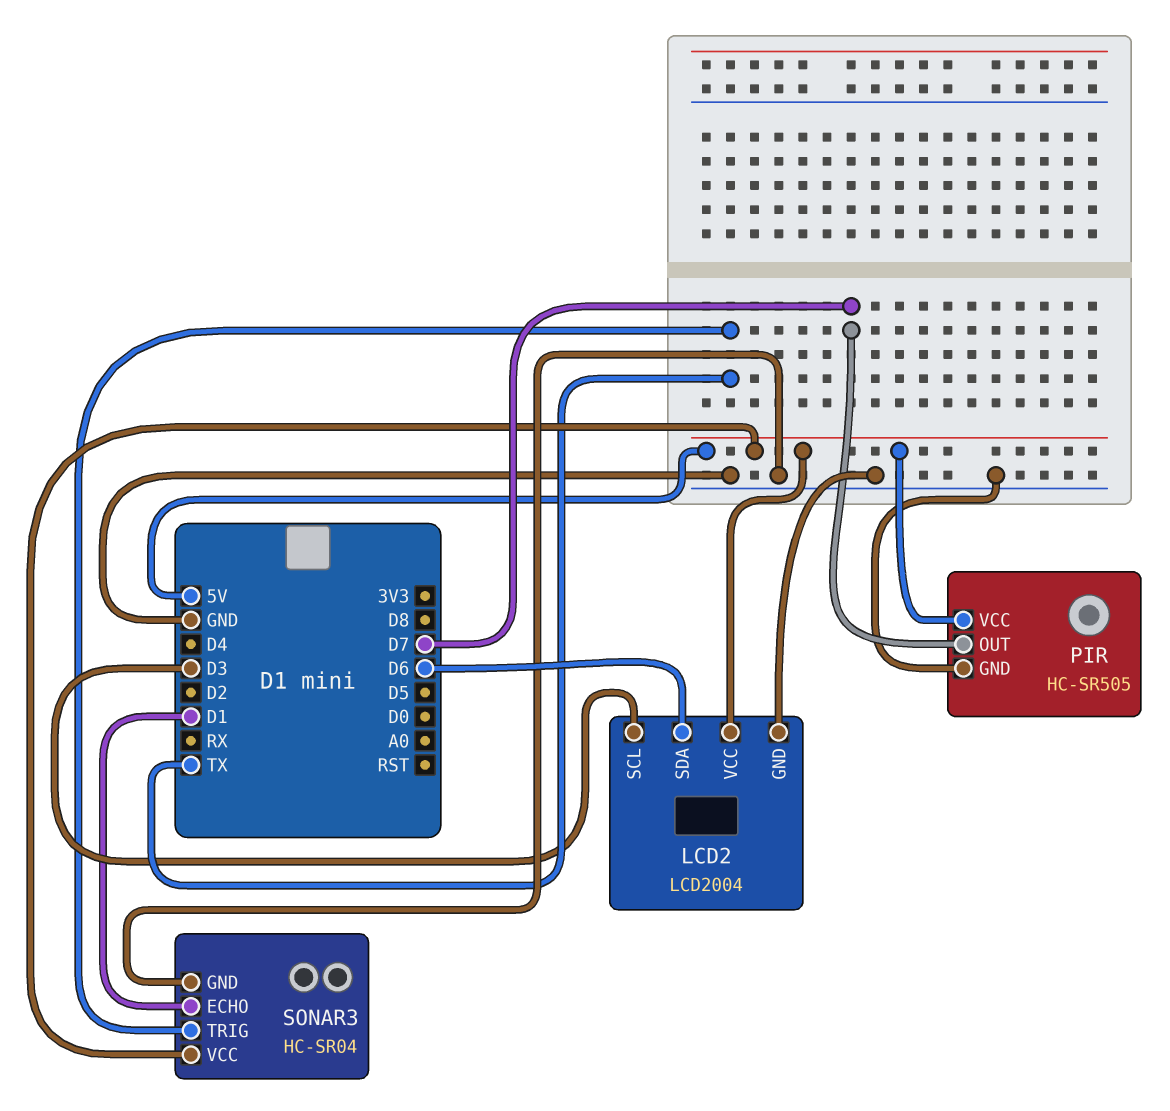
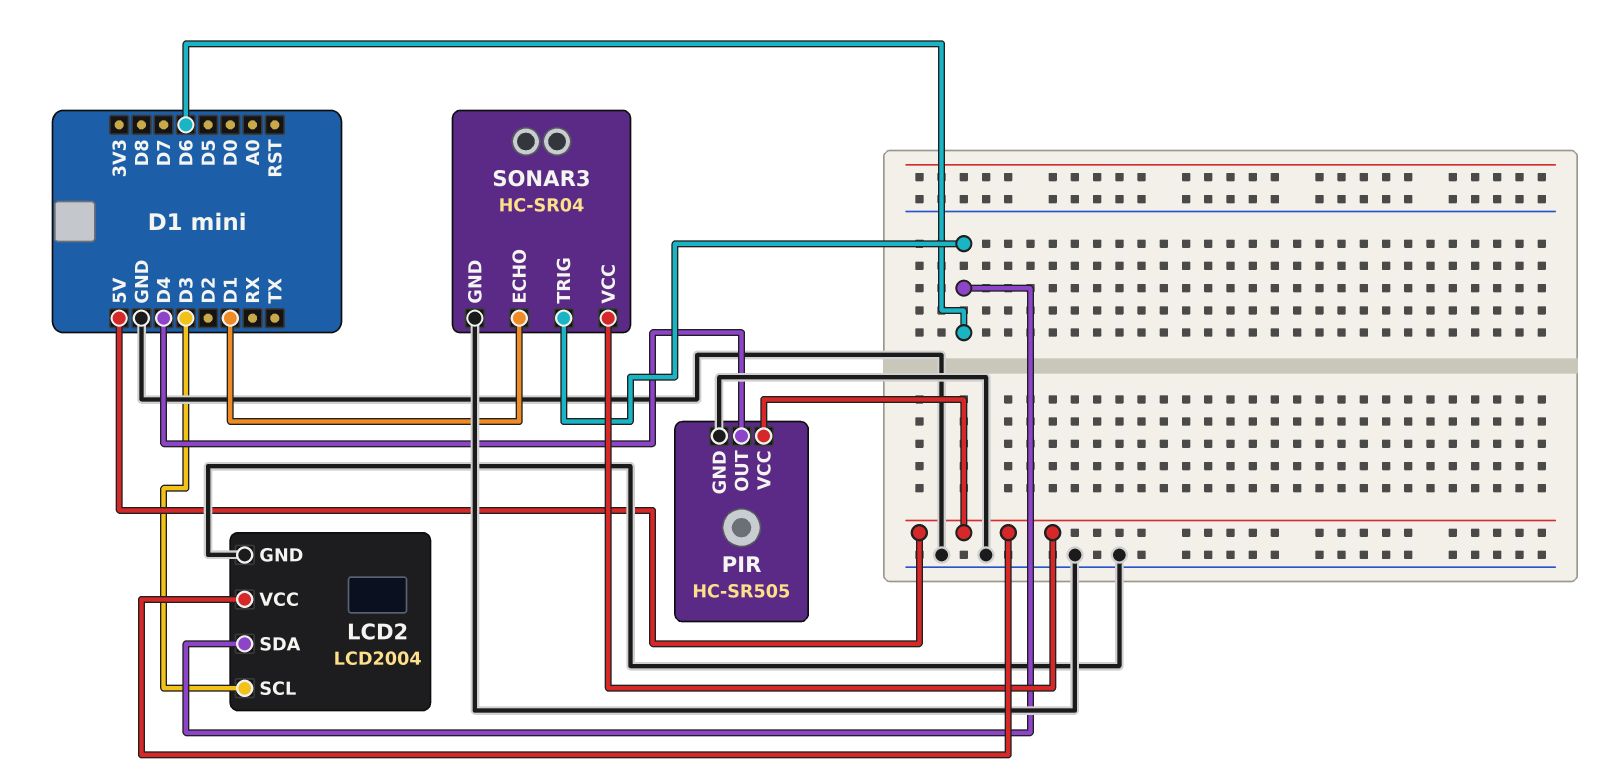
PIR pin OUT: D7 -> D4
SONAR3 pin TRIG: TX -> D6

